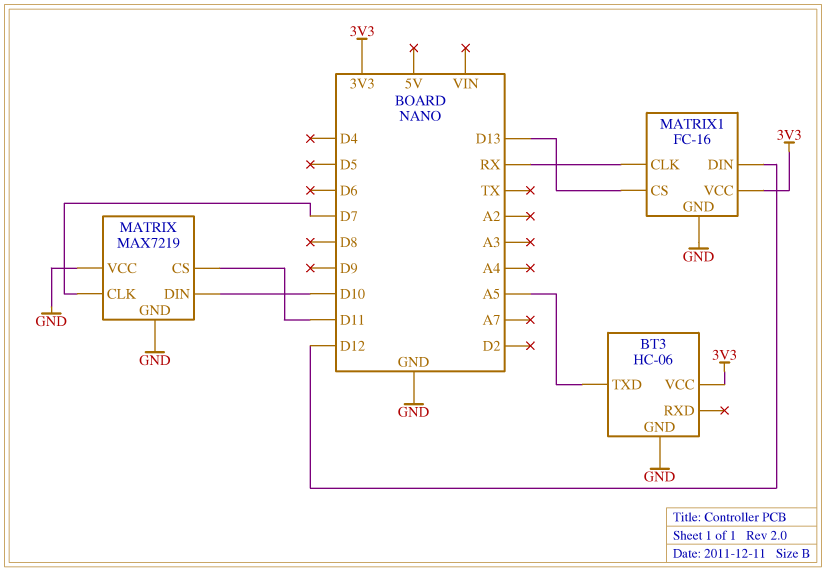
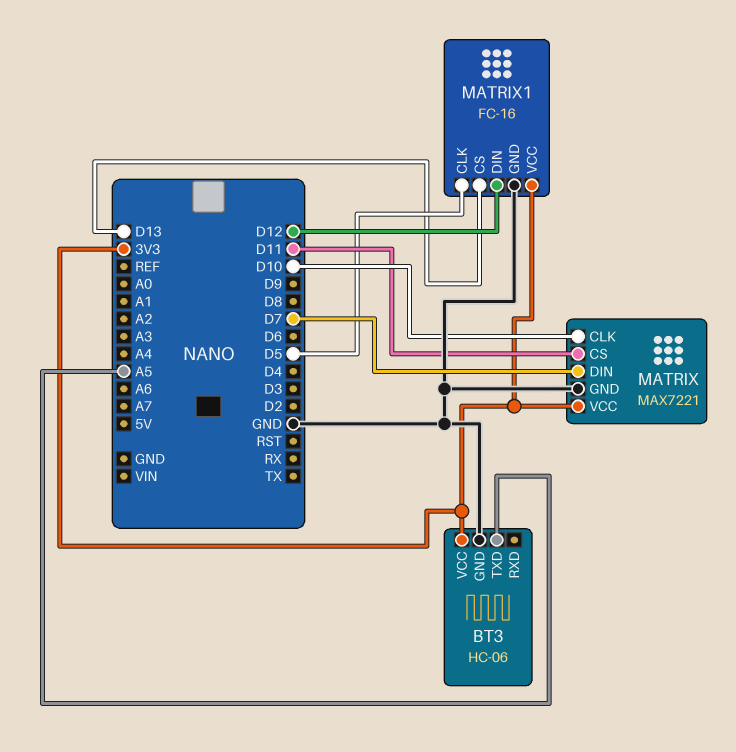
MATRIX: MAX7219 -> MAX7221
MATRIX pin CLK: D7 -> D10
MATRIX pin DIN: D10 -> D7
MATRIX pin VCC: GND -> 3V3
MATRIX1 pin CLK: RX -> D5

